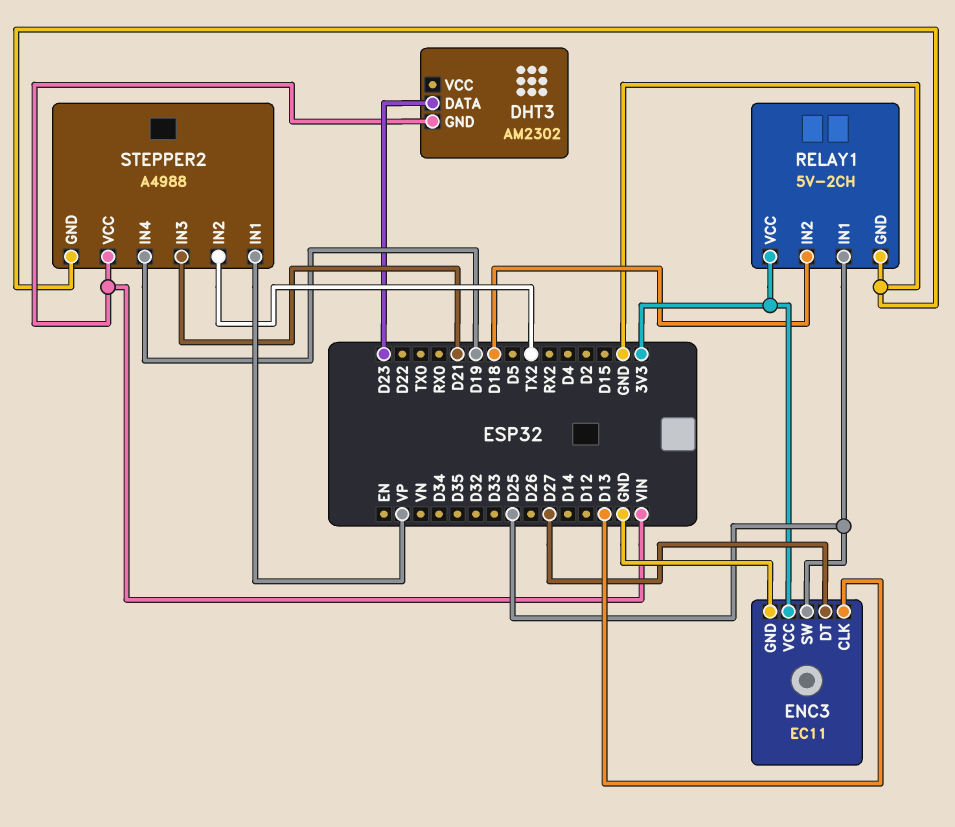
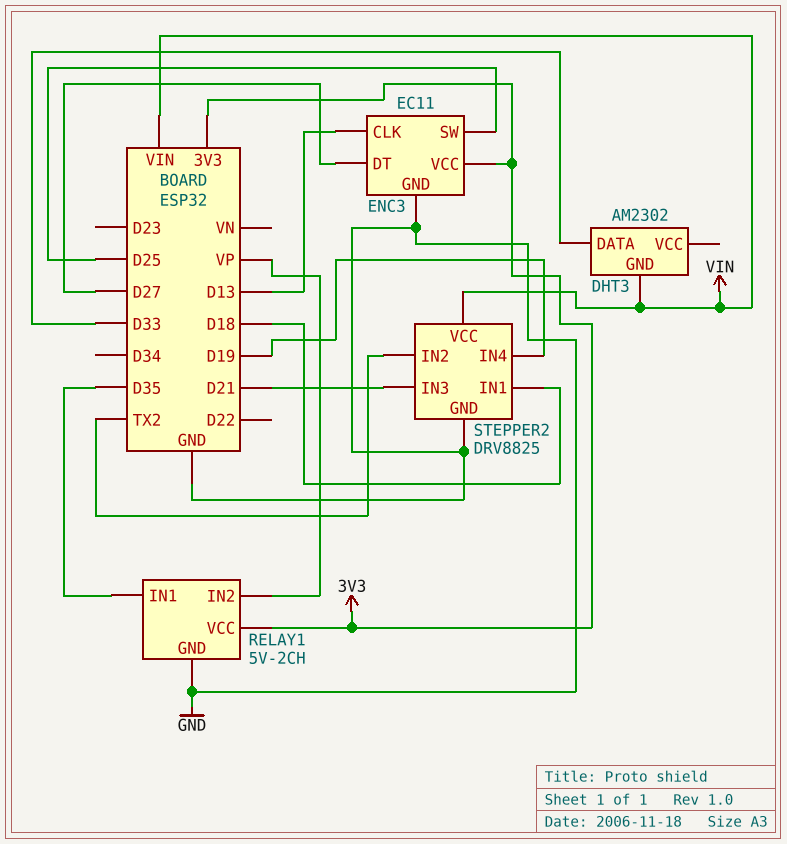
DHT3 pin DATA: D23 -> D33
RELAY1 pin IN1: D25 -> D35
RELAY1 pin IN2: D18 -> VP
STEPPER2: A4988 -> DRV8825
STEPPER2 pin IN1: VP -> D18

